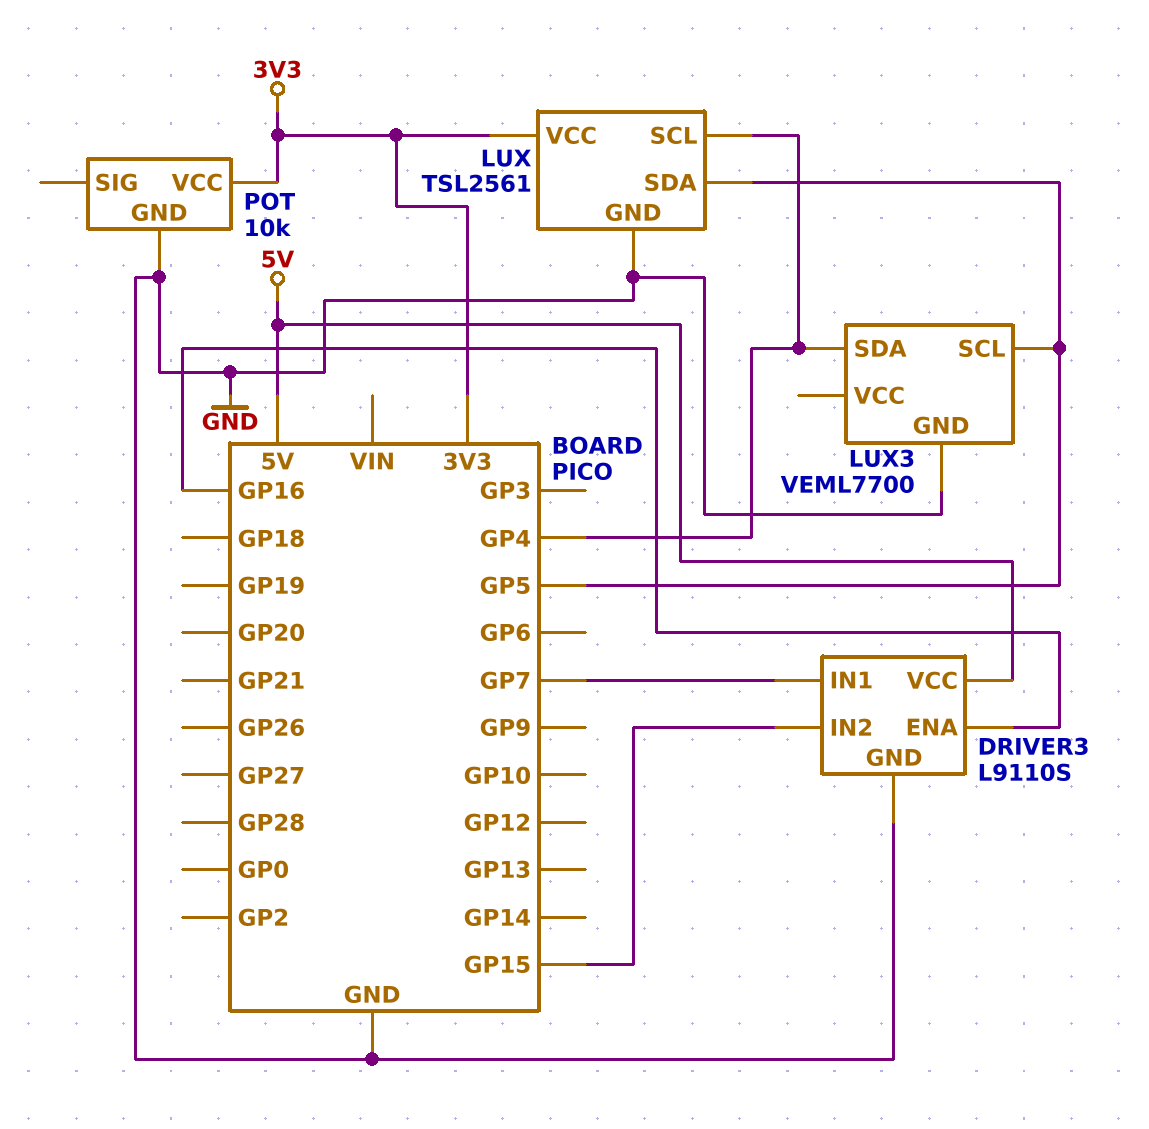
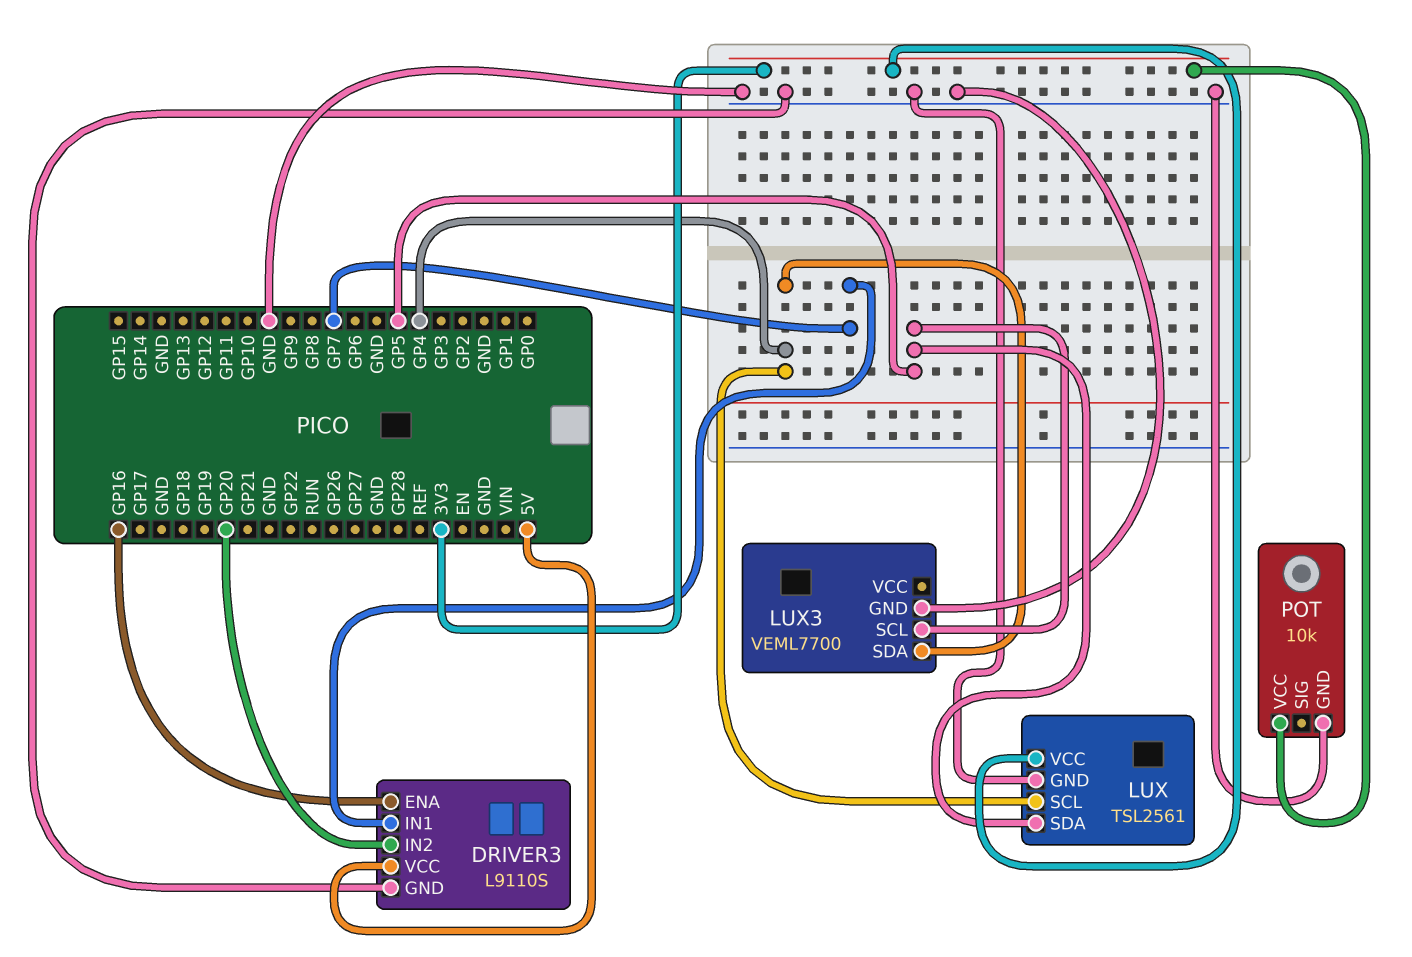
DRIVER3 pin IN2: GP15 -> GP20

